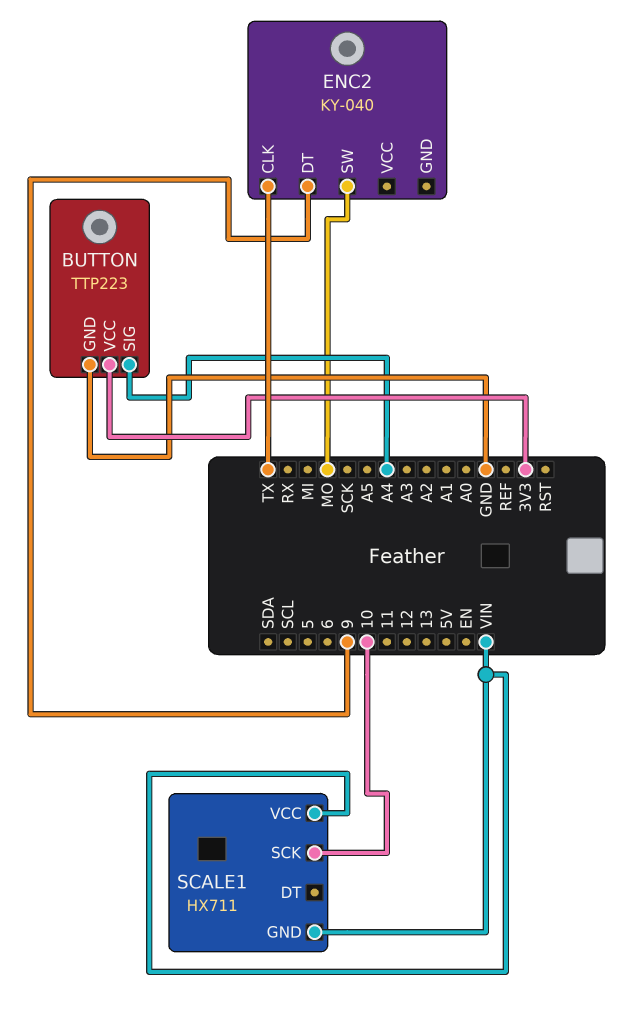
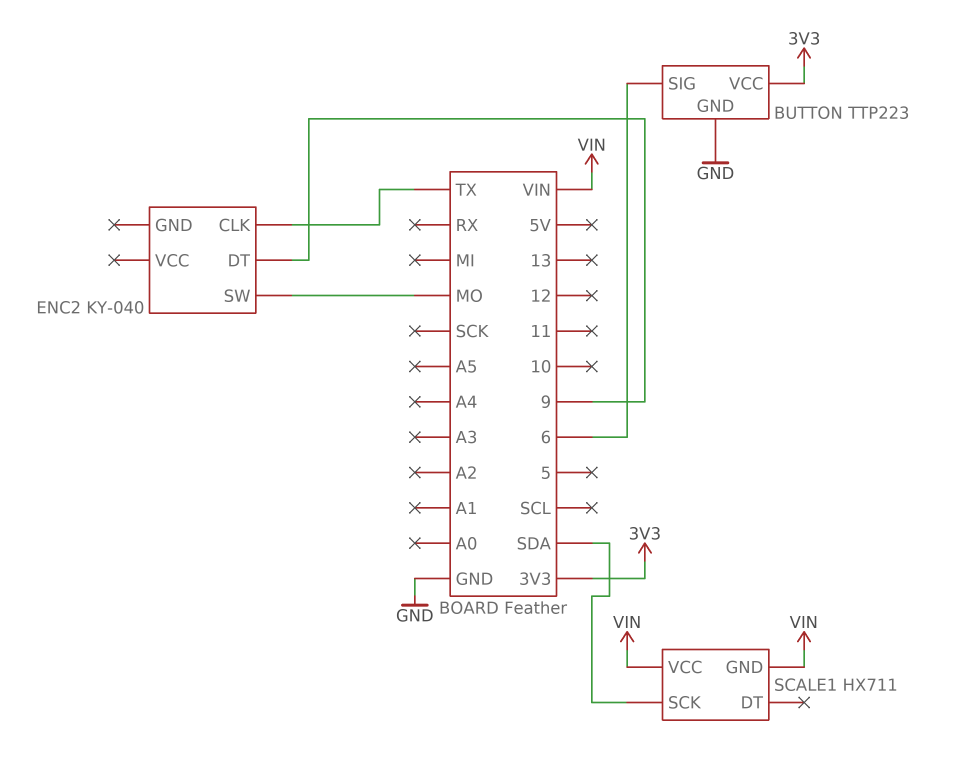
BUTTON pin SIG: A4 -> 6
SCALE1 pin SCK: 10 -> SDA

